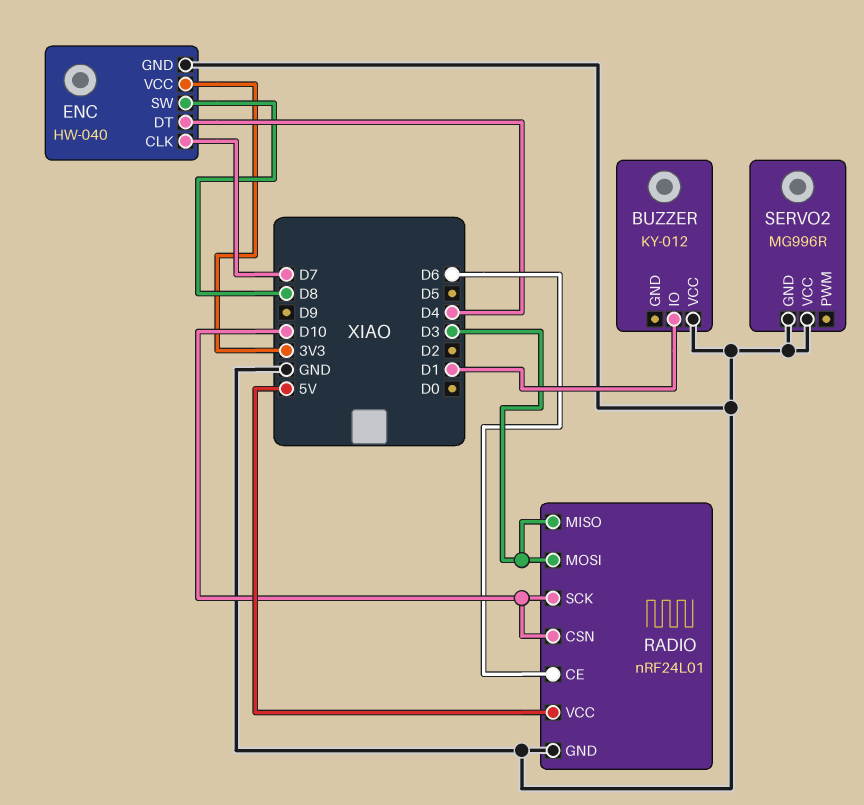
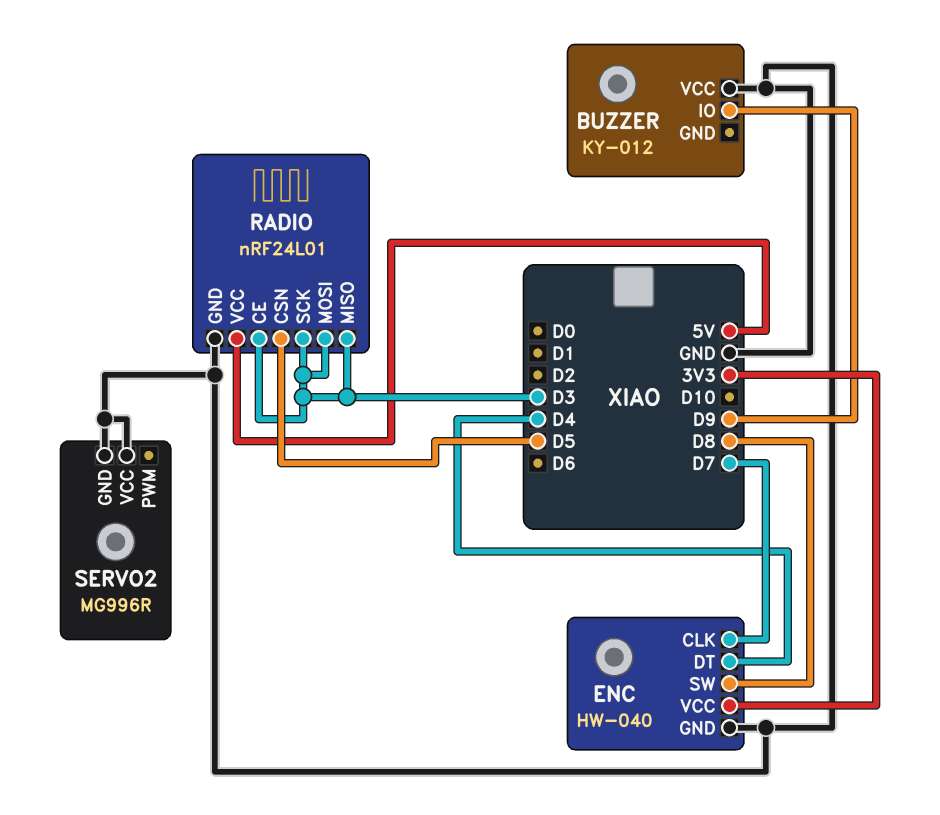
BUZZER pin IO: D1 -> D9
RADIO pin CE: D6 -> D3
RADIO pin CSN: D10 -> D5
RADIO pin SCK: D10 -> D3

